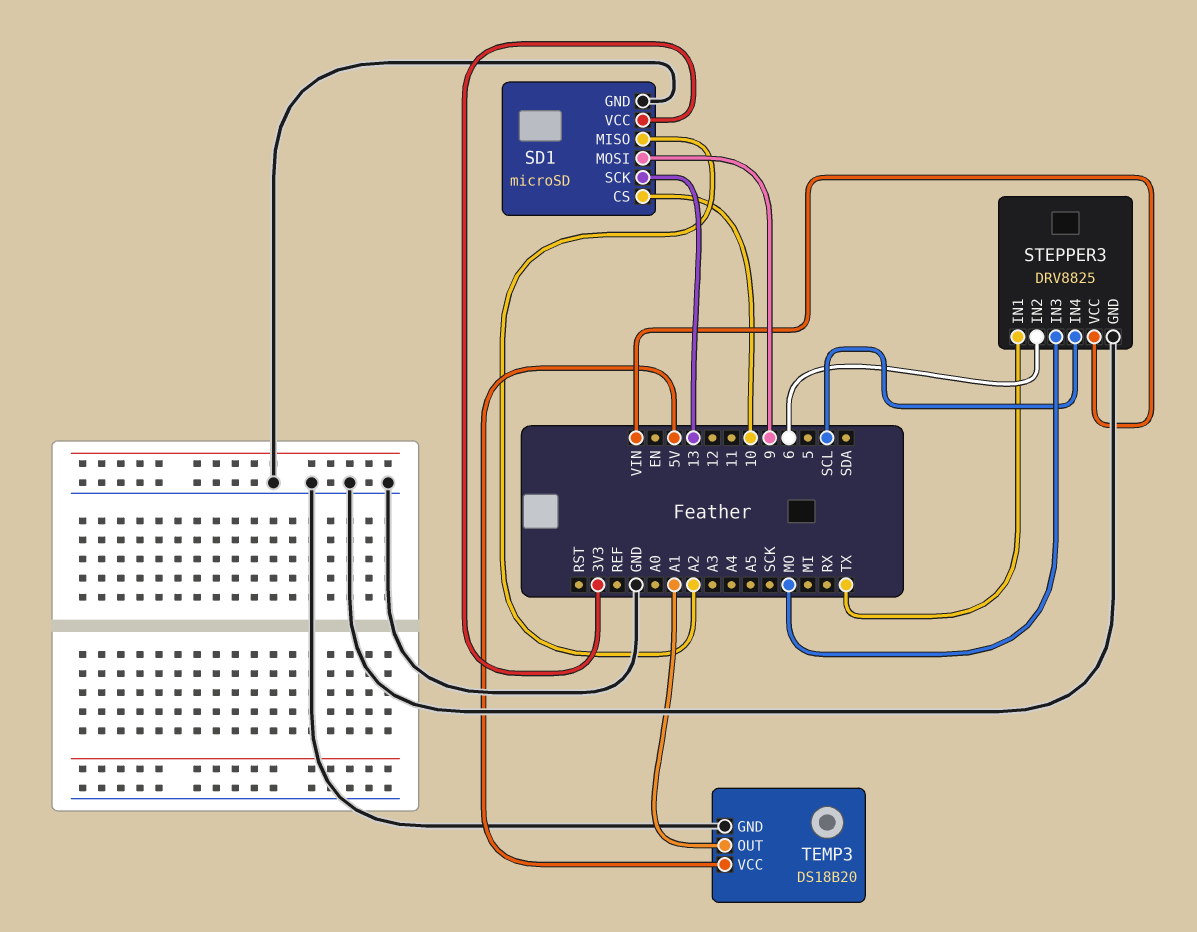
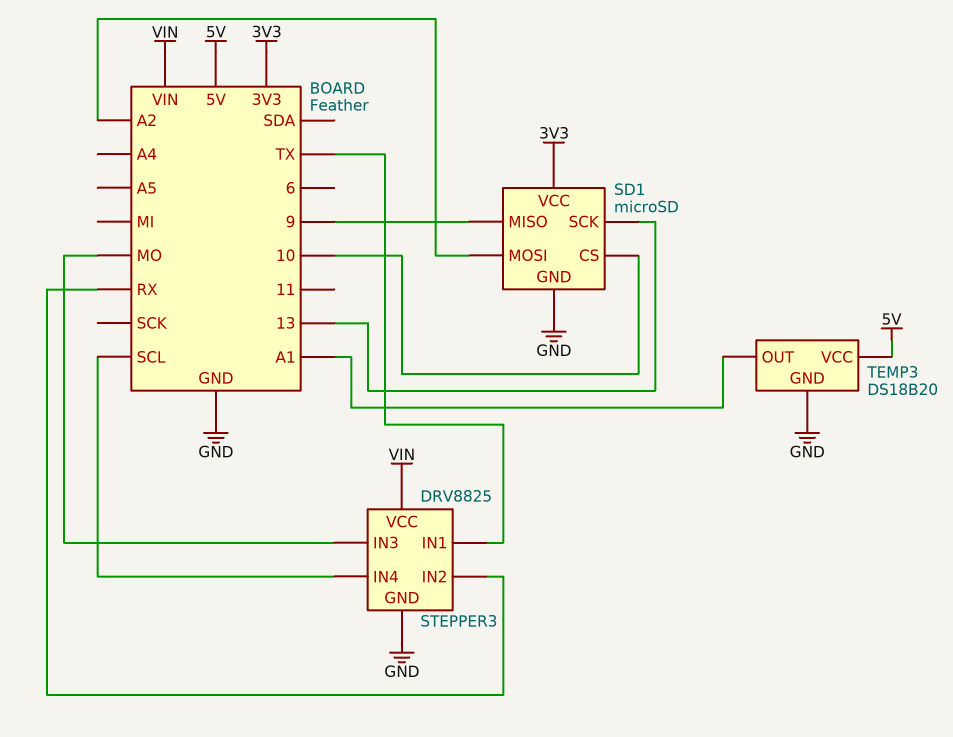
SD1 pin MISO: A2 -> 9
SD1 pin MOSI: 9 -> A2
STEPPER3 pin IN2: 6 -> RX

